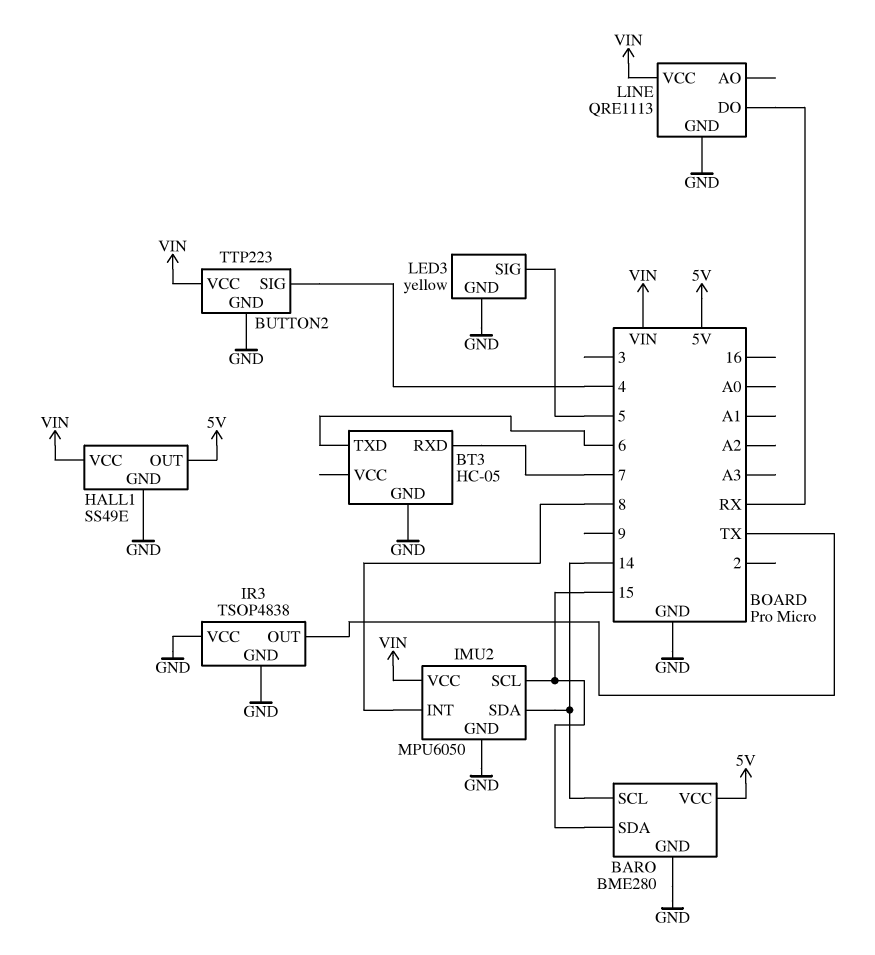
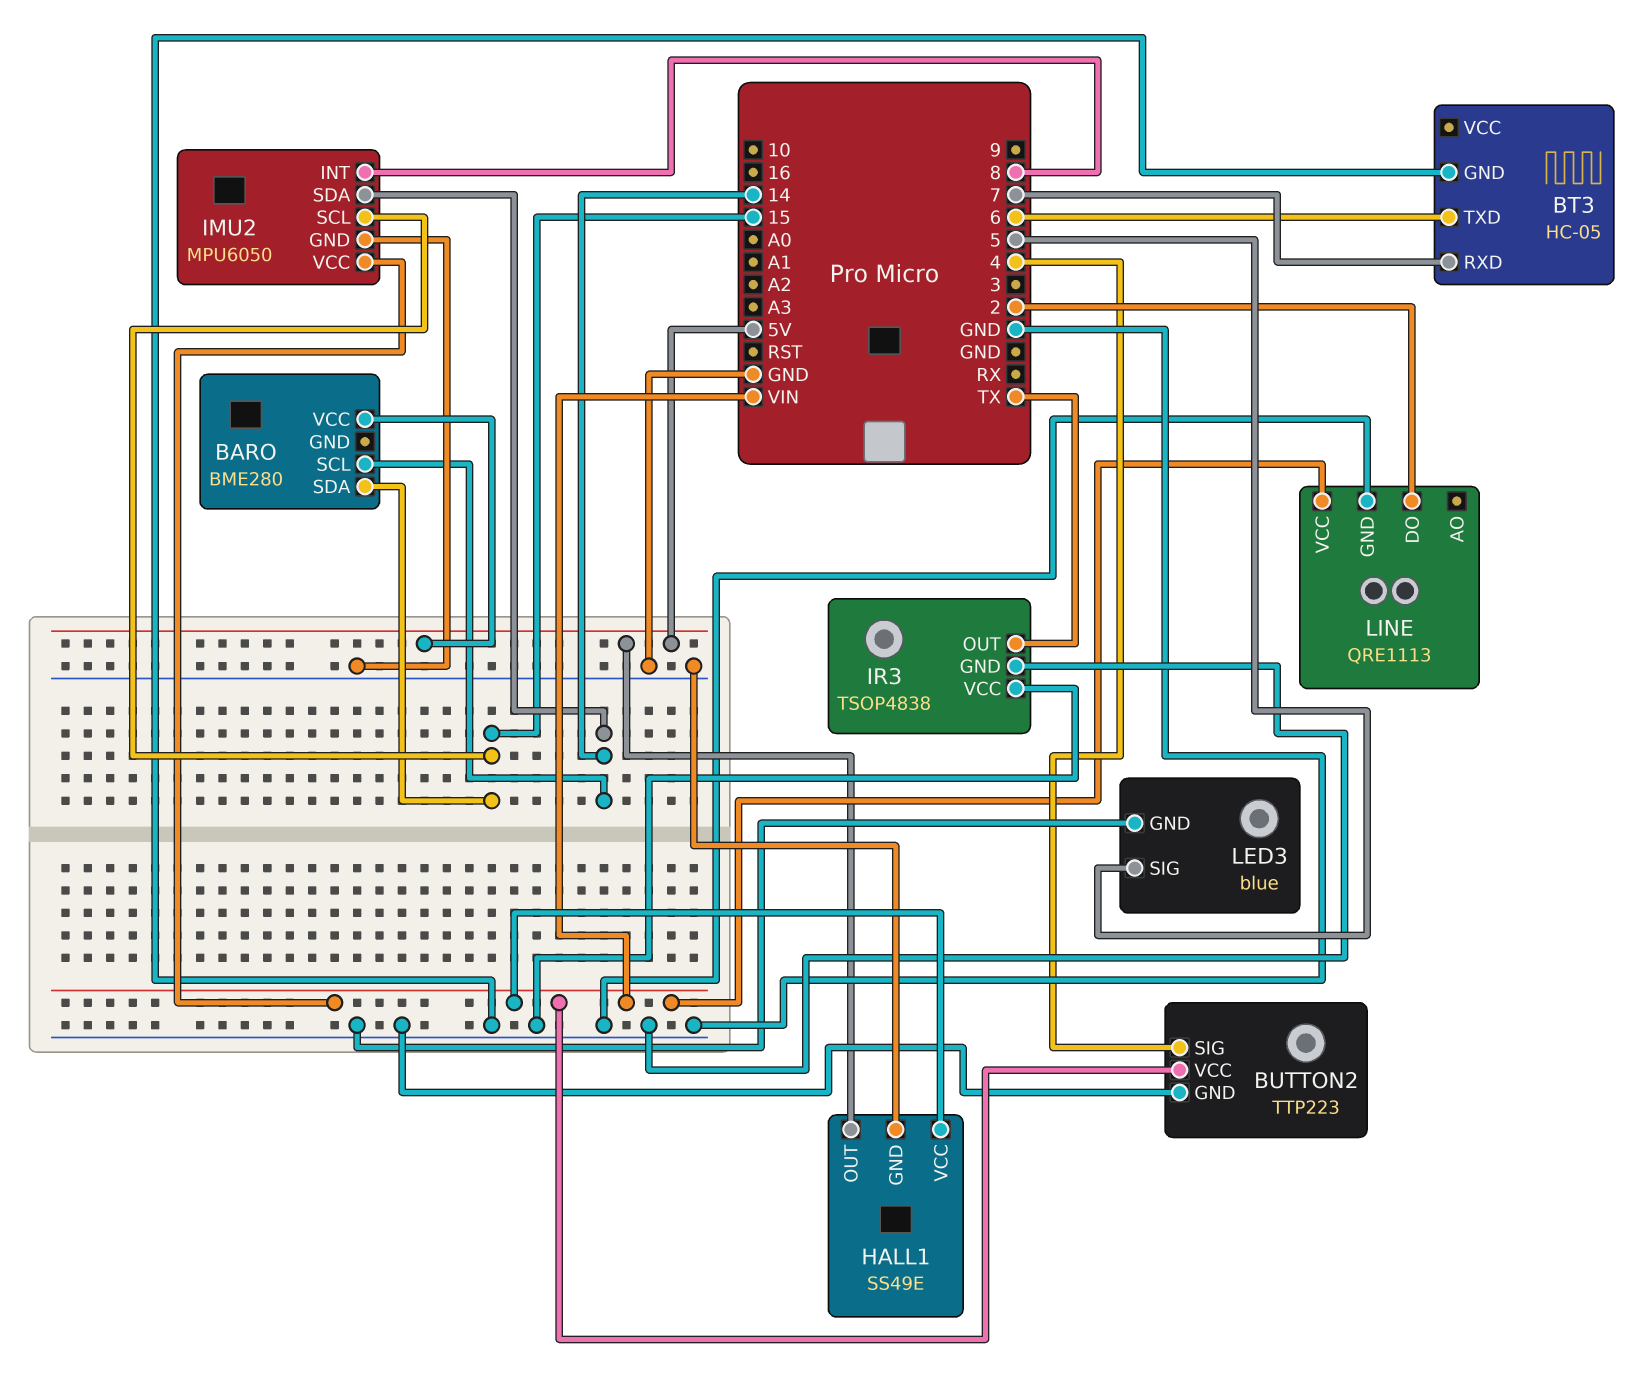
BARO pin GND: GND -> none
LED3: yellow -> blue
LINE pin DO: RX -> 2

